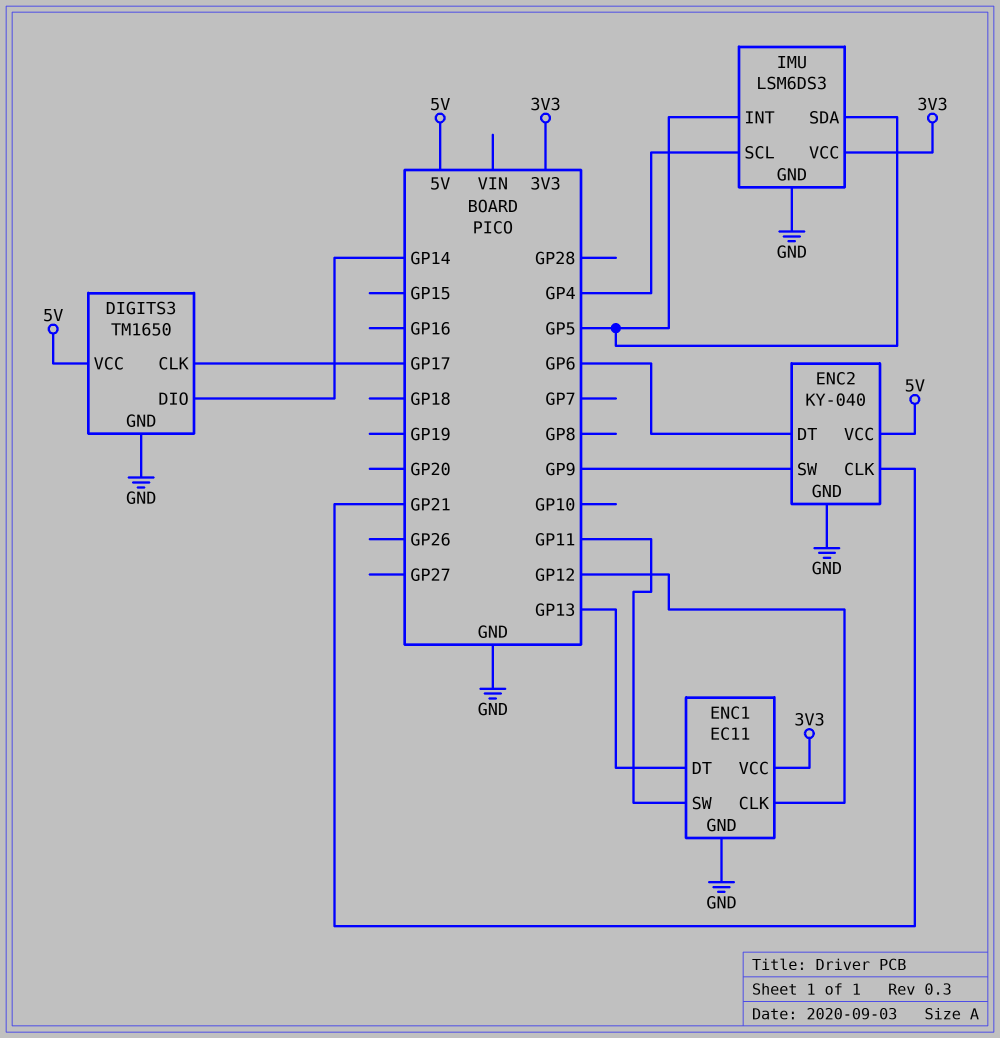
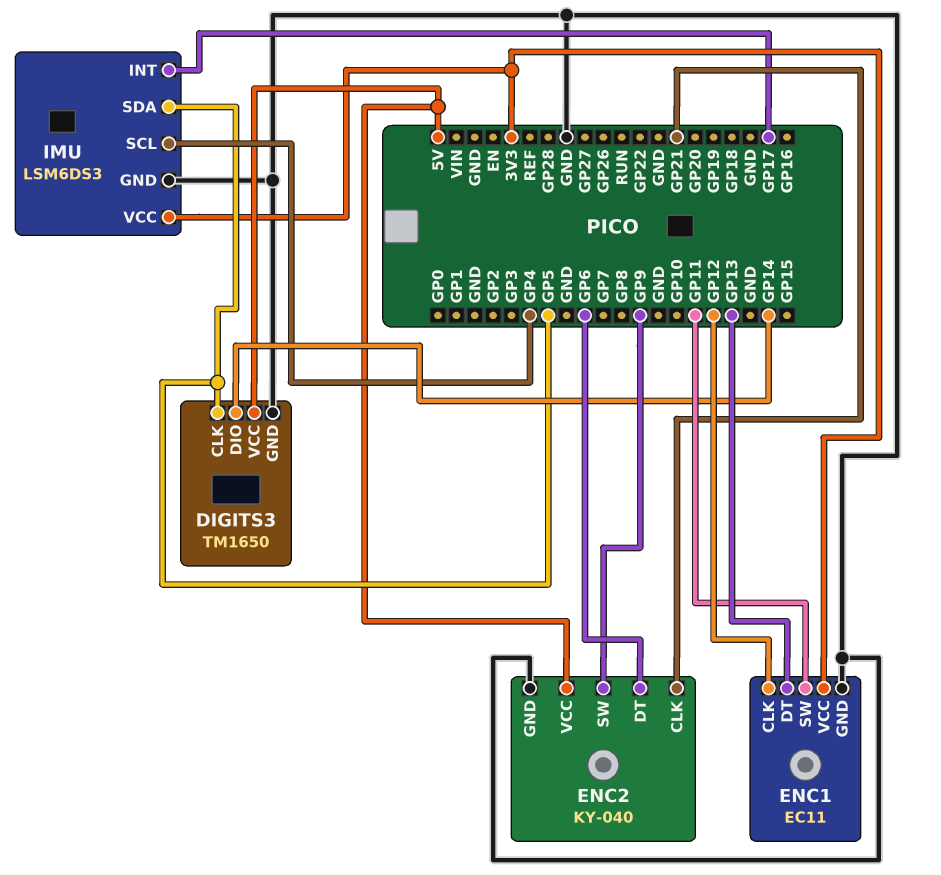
DIGITS3 pin CLK: GP17 -> GP5
IMU pin INT: GP5 -> GP17

